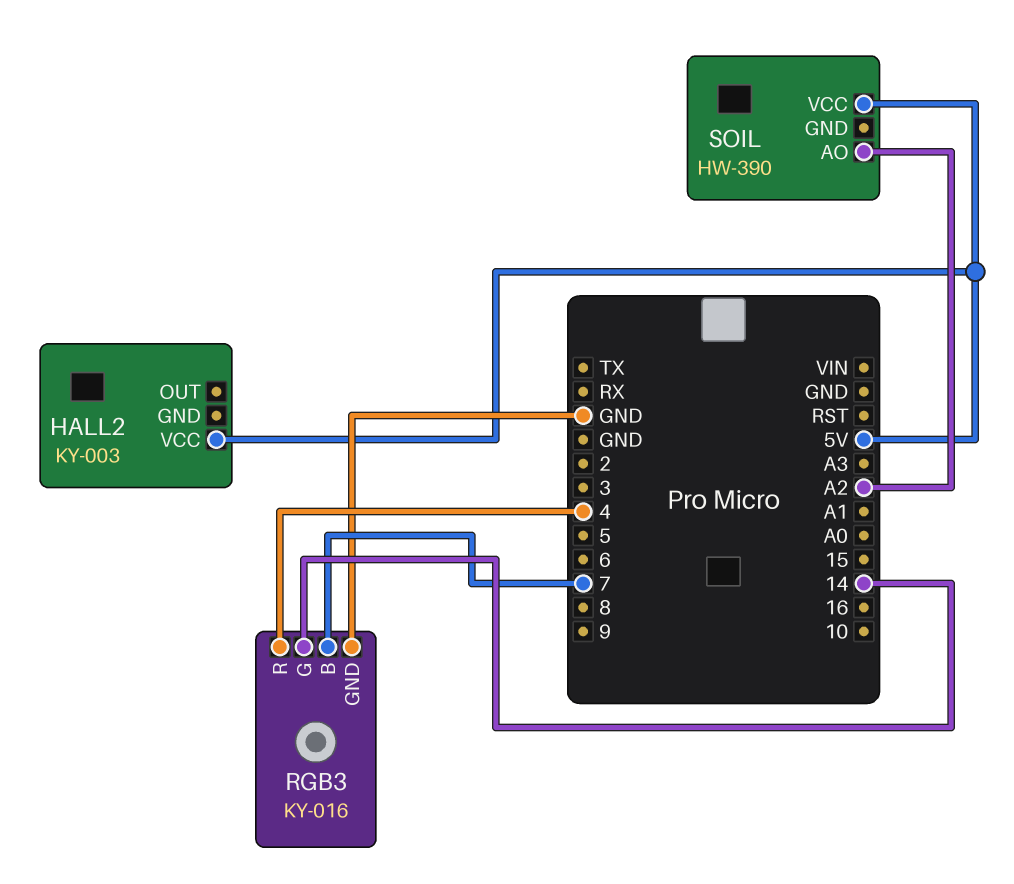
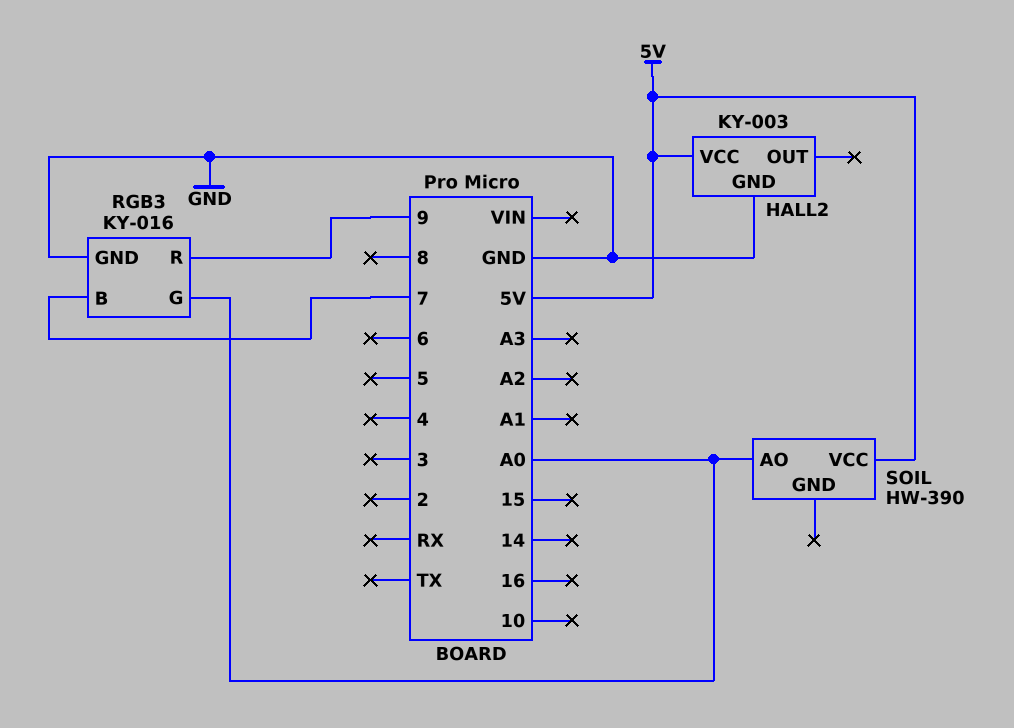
HALL2 pin GND: none -> GND
RGB3 pin G: 14 -> A0
RGB3 pin R: 4 -> 9
SOIL pin AO: A2 -> A0

